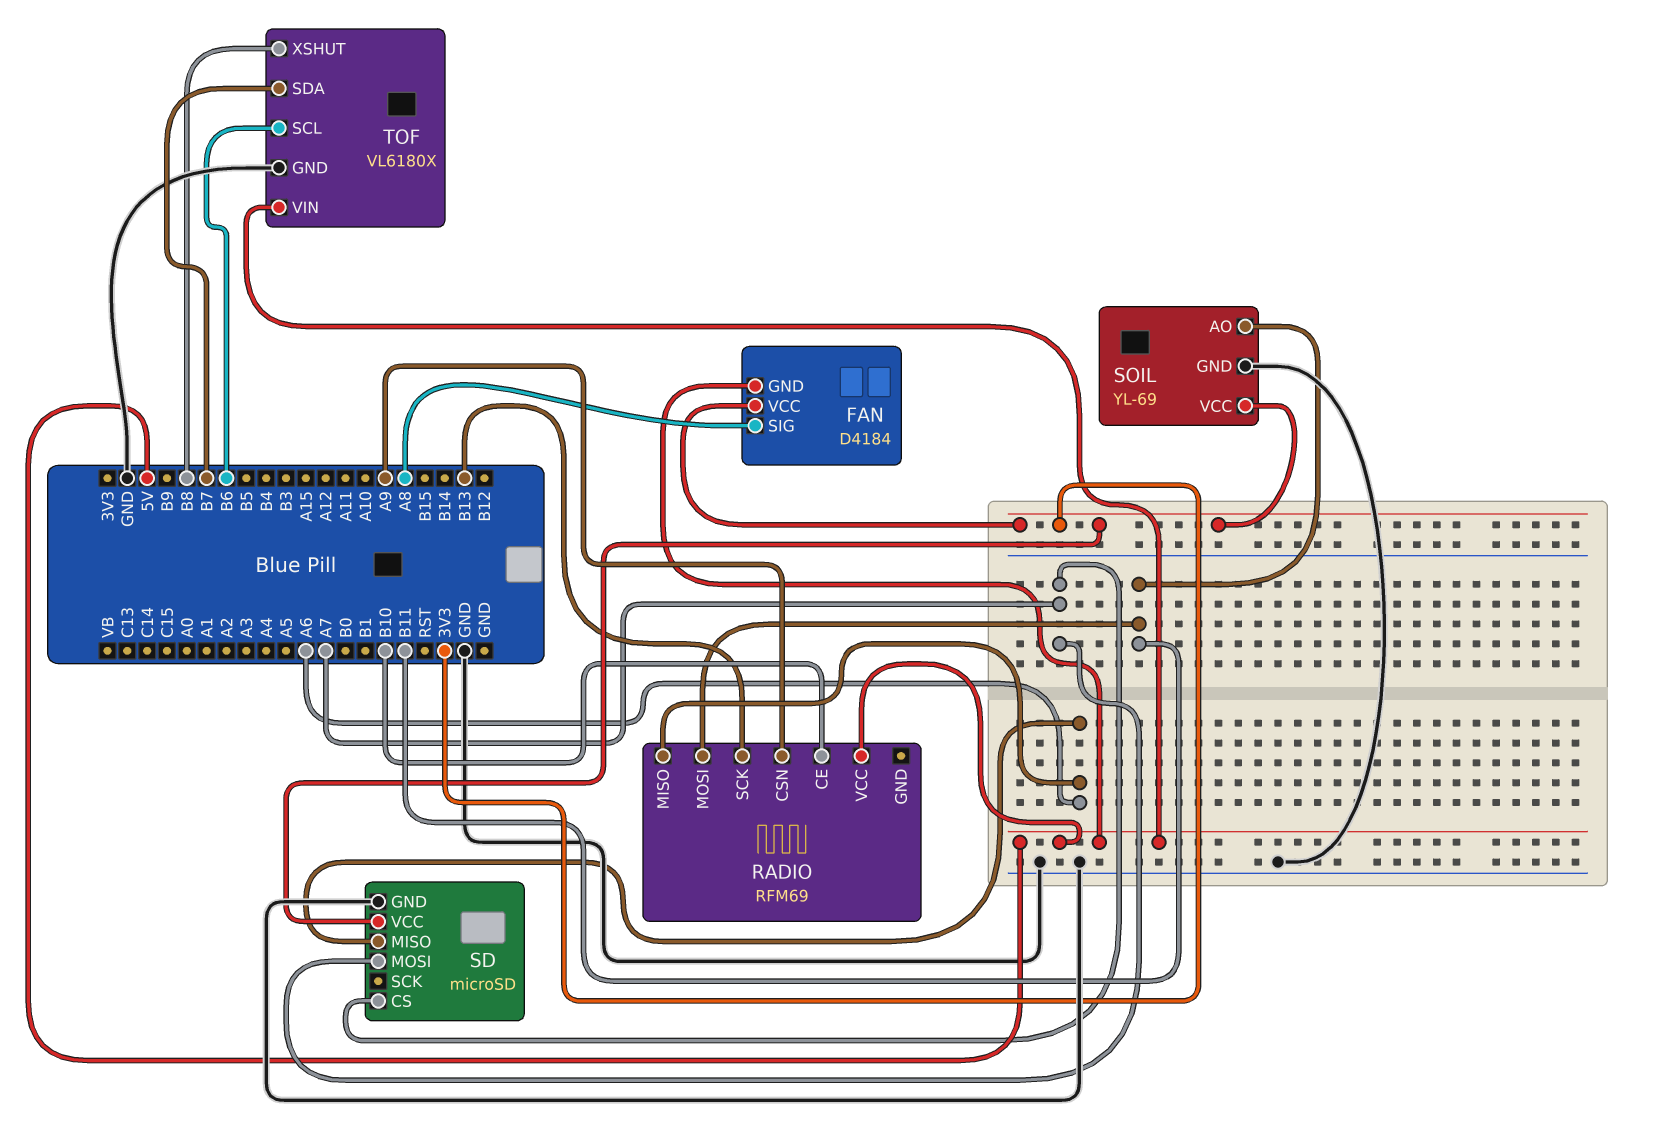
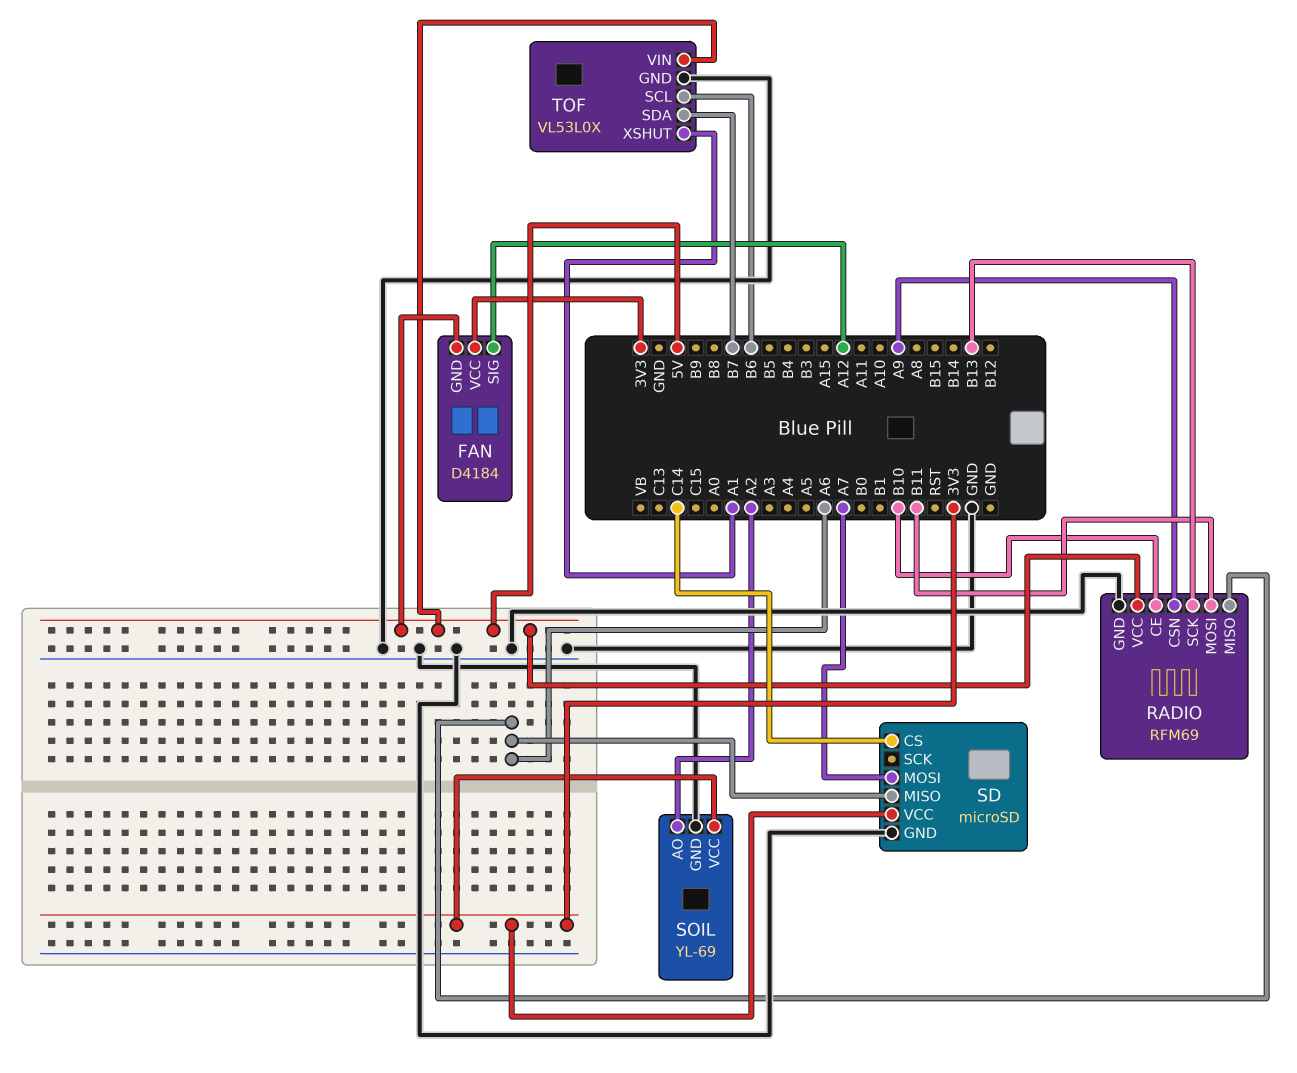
FAN pin SIG: A8 -> A12
RADIO pin GND: none -> GND
SD pin CS: A7 -> C14
SOIL pin AO: B11 -> A2
TOF: VL6180X -> VL53L0X
TOF pin XSHUT: B8 -> A1

